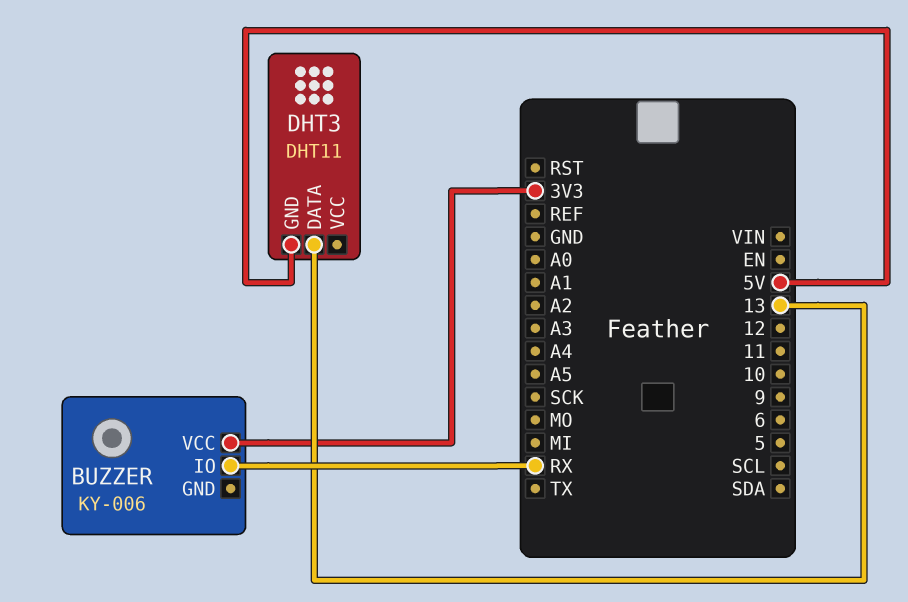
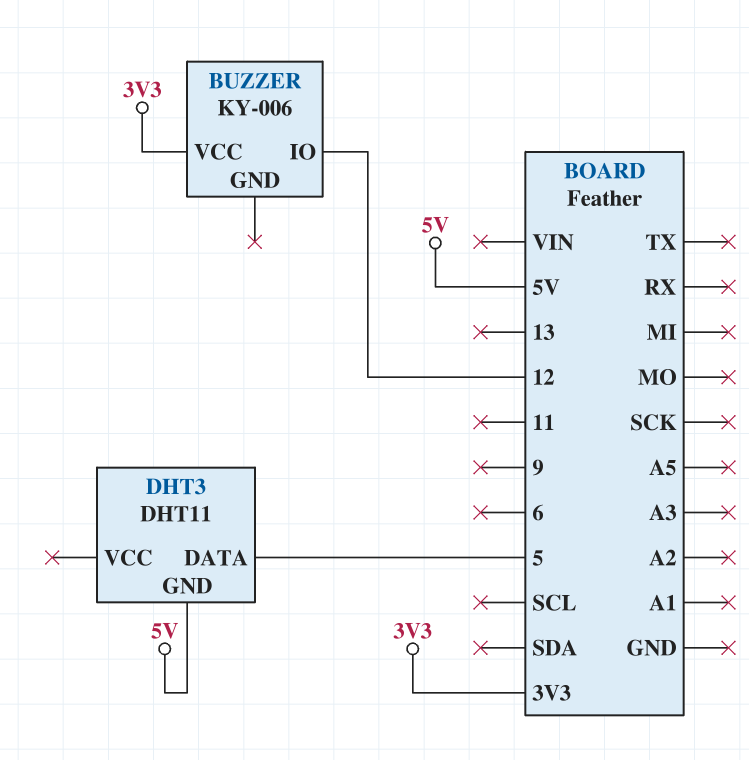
BUZZER pin IO: RX -> 12
DHT3 pin DATA: 13 -> 5

